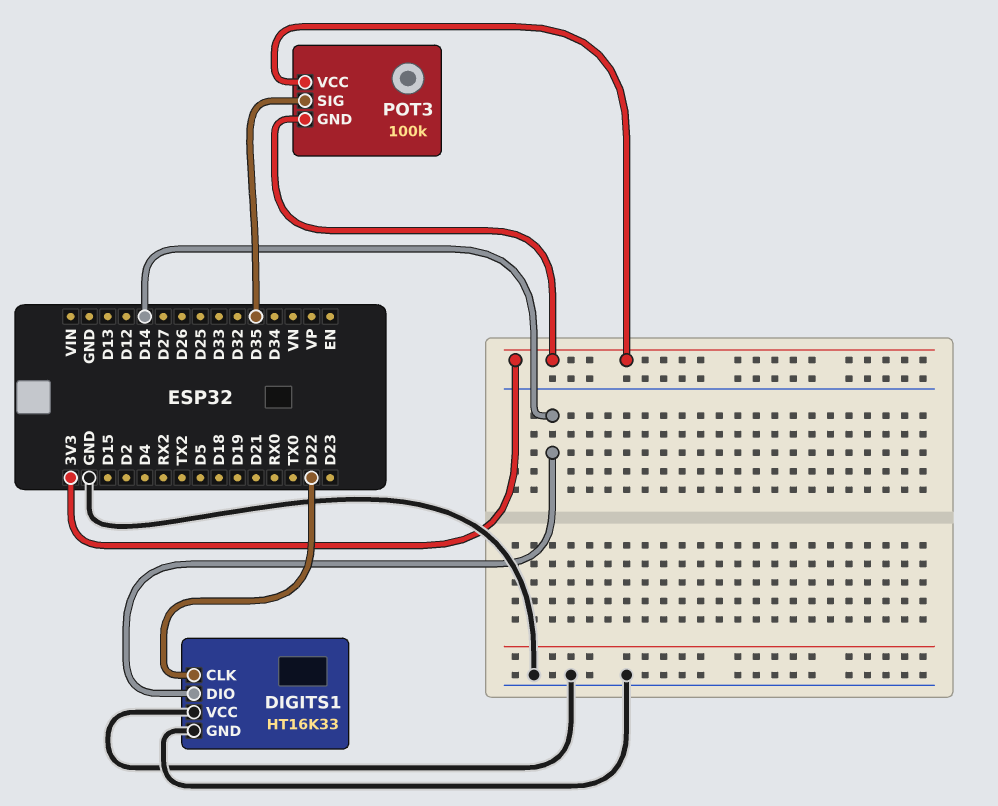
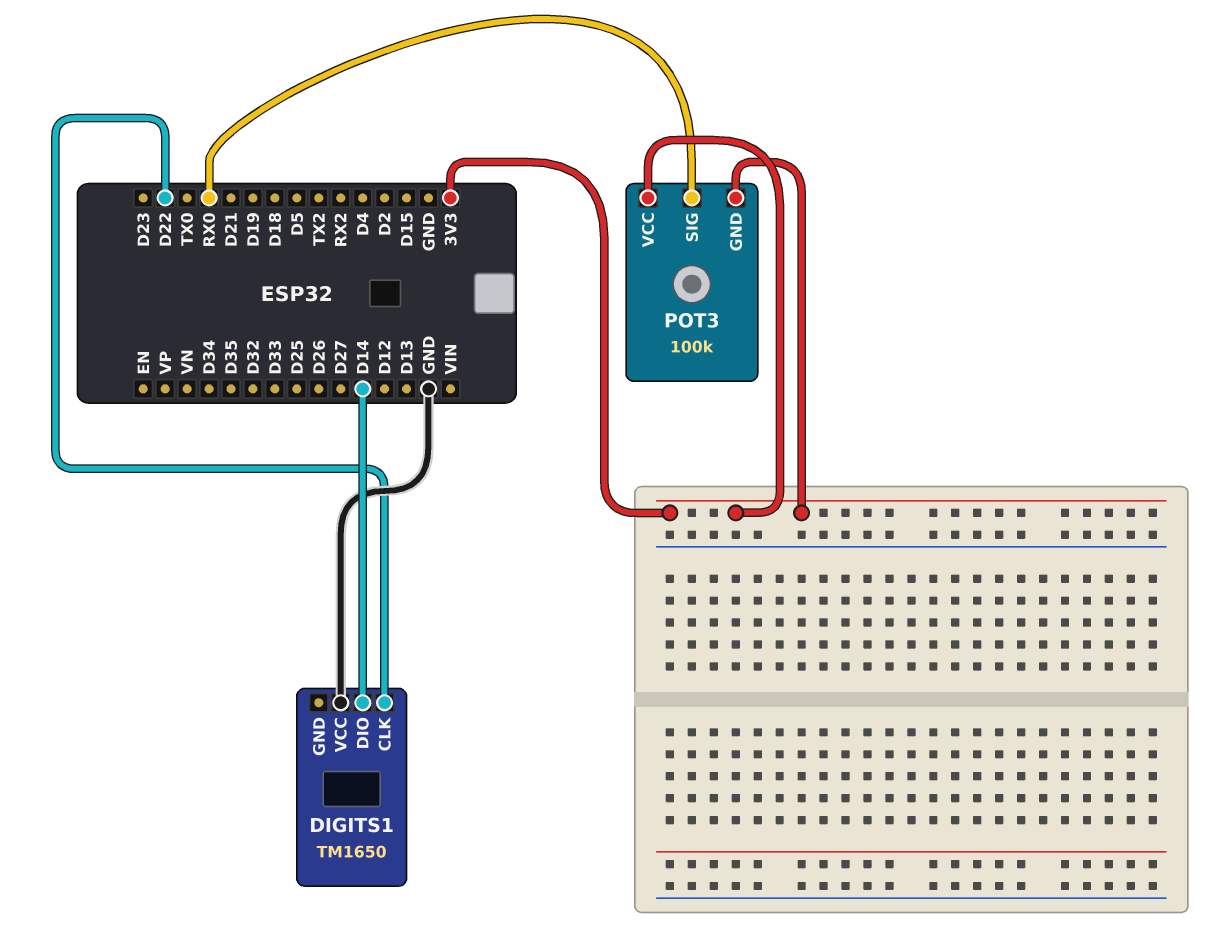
DIGITS1: HT16K33 -> TM1650
DIGITS1 pin GND: GND -> none
POT3 pin SIG: D35 -> RX0

